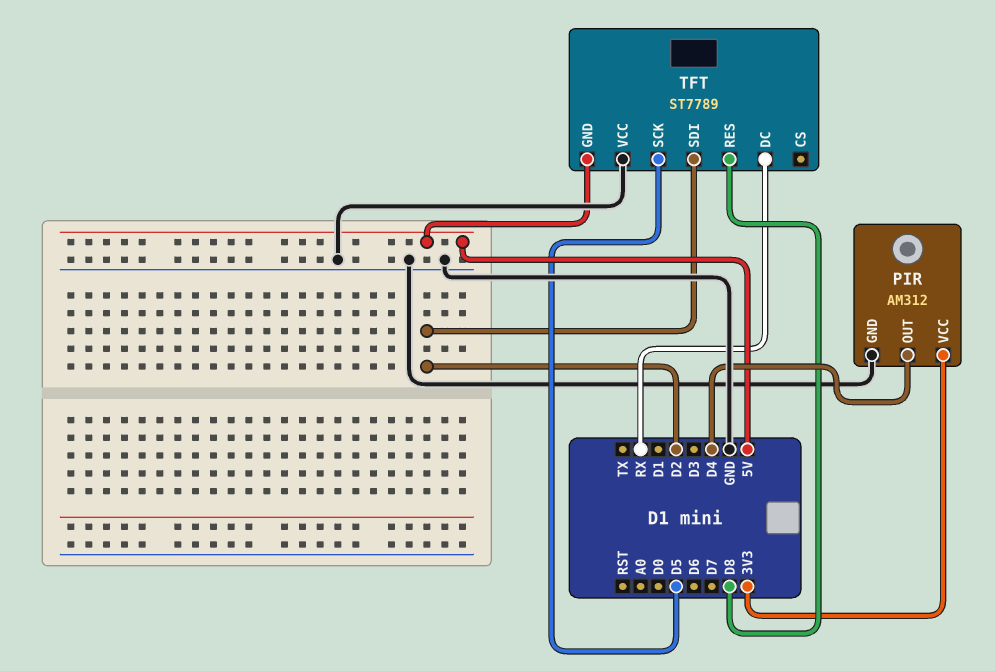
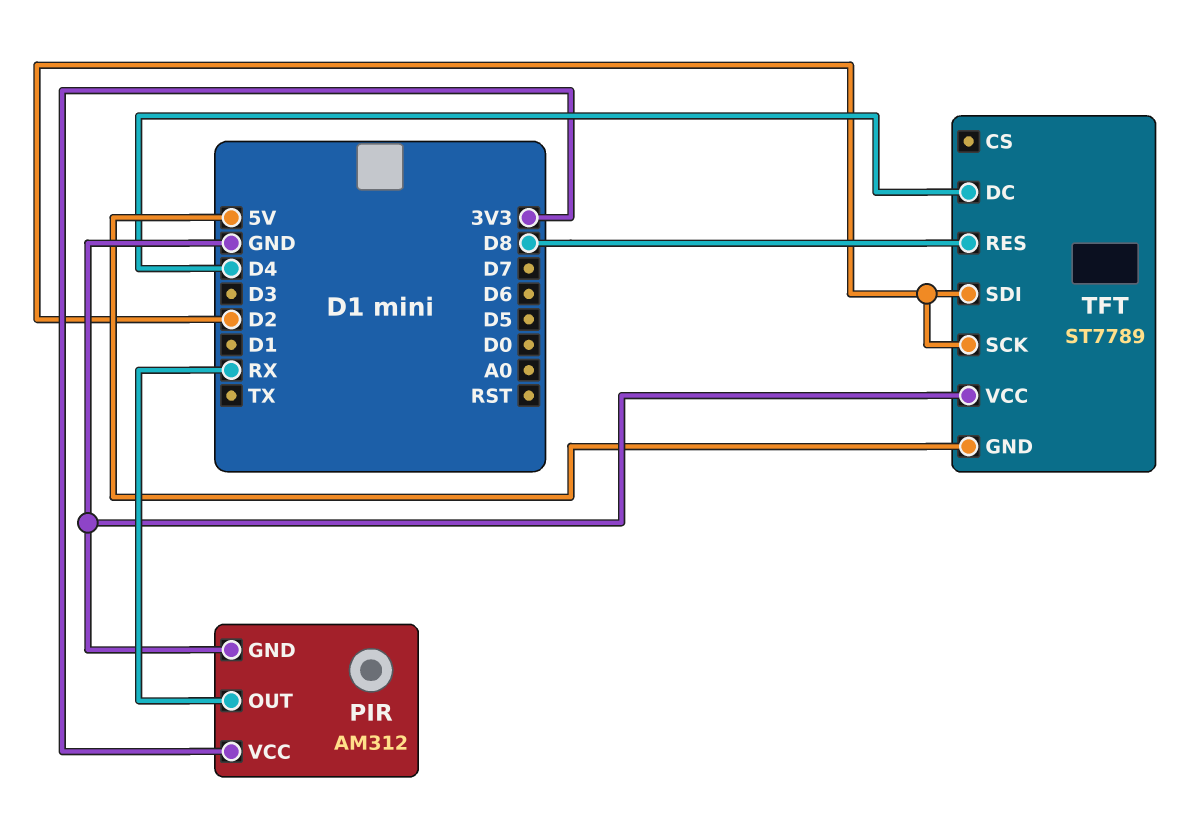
PIR pin OUT: D4 -> RX
TFT pin DC: RX -> D4
TFT pin SCK: D5 -> D2

